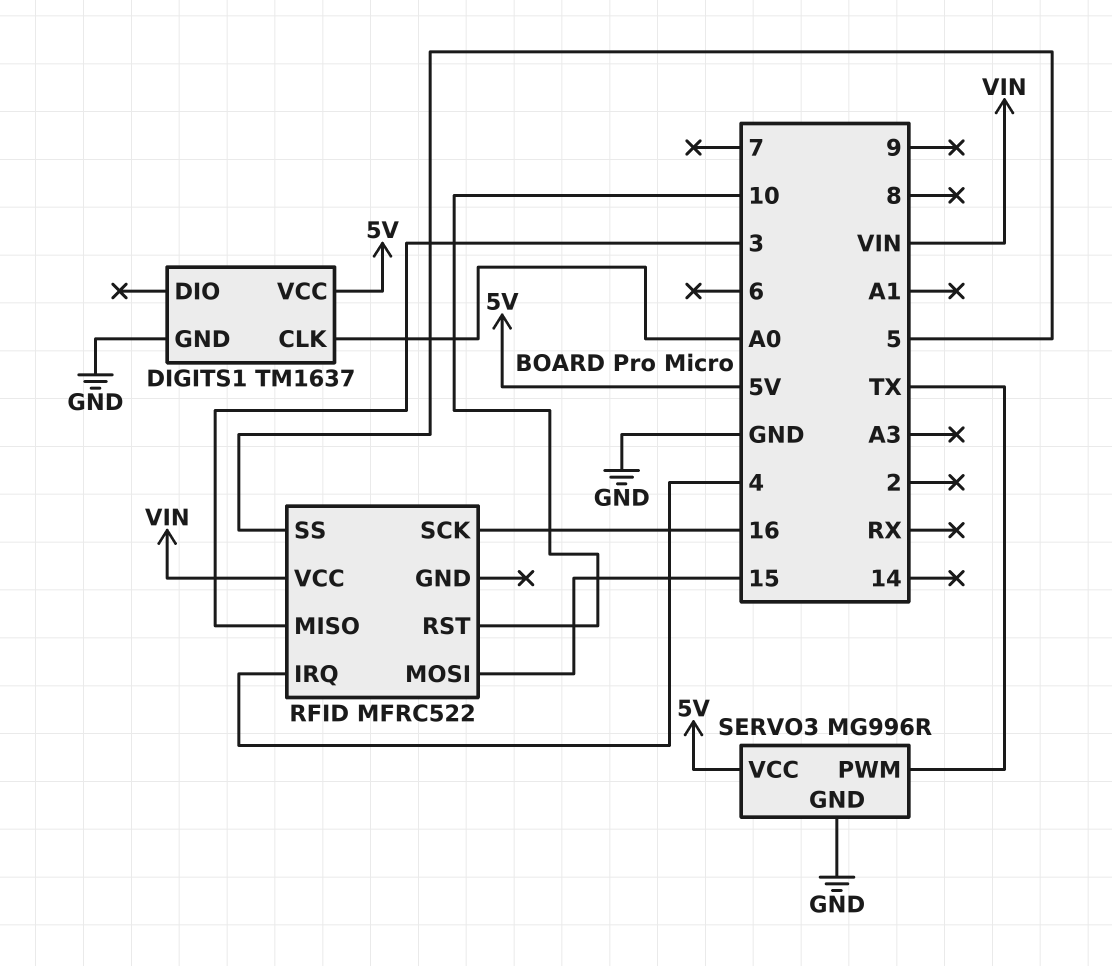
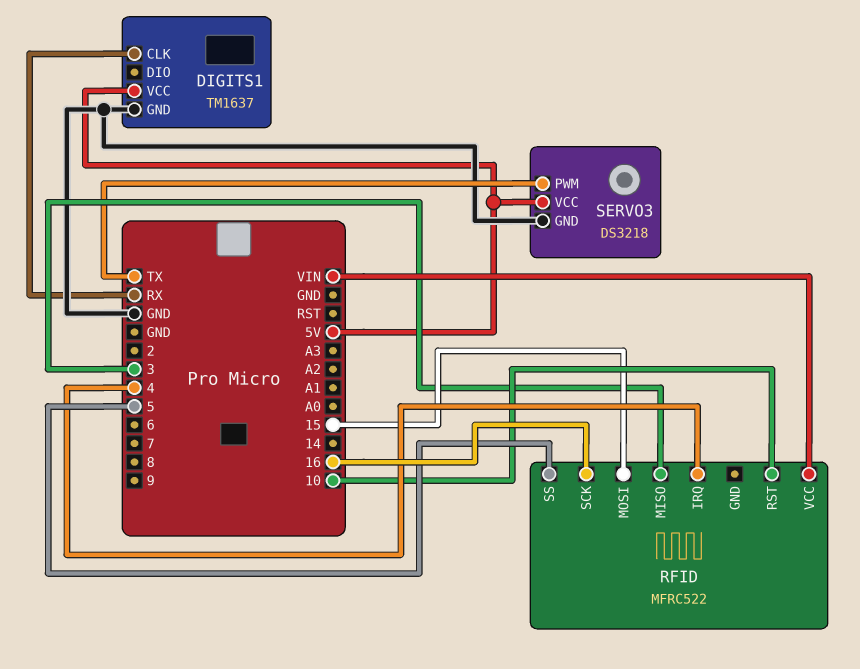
DIGITS1 pin CLK: A0 -> RX
SERVO3: MG996R -> DS3218

